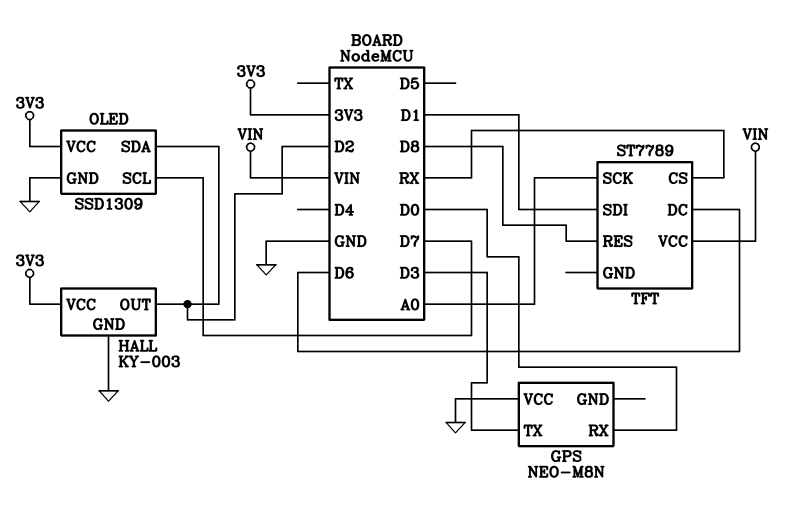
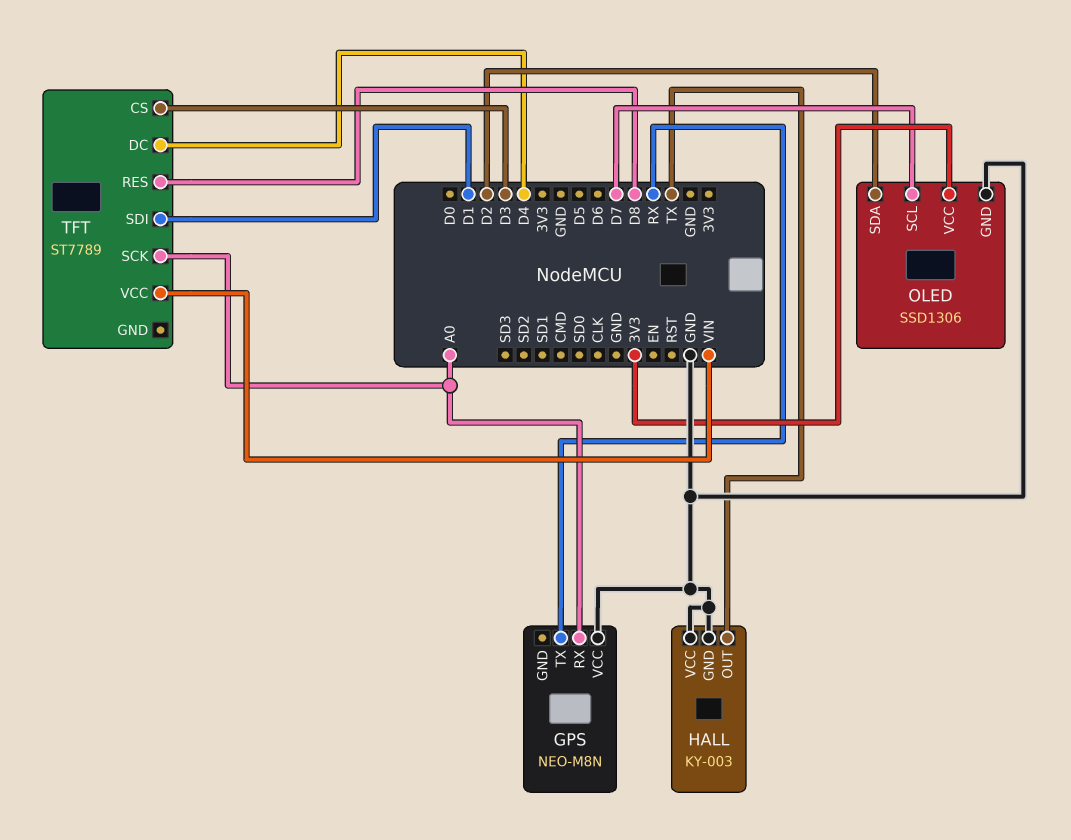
GPS pin RX: D0 -> A0
GPS pin TX: D3 -> RX
HALL pin OUT: D2 -> TX
HALL pin VCC: 3V3 -> GND
OLED: SSD1309 -> SSD1306
TFT pin CS: RX -> D3
TFT pin DC: D6 -> D4

